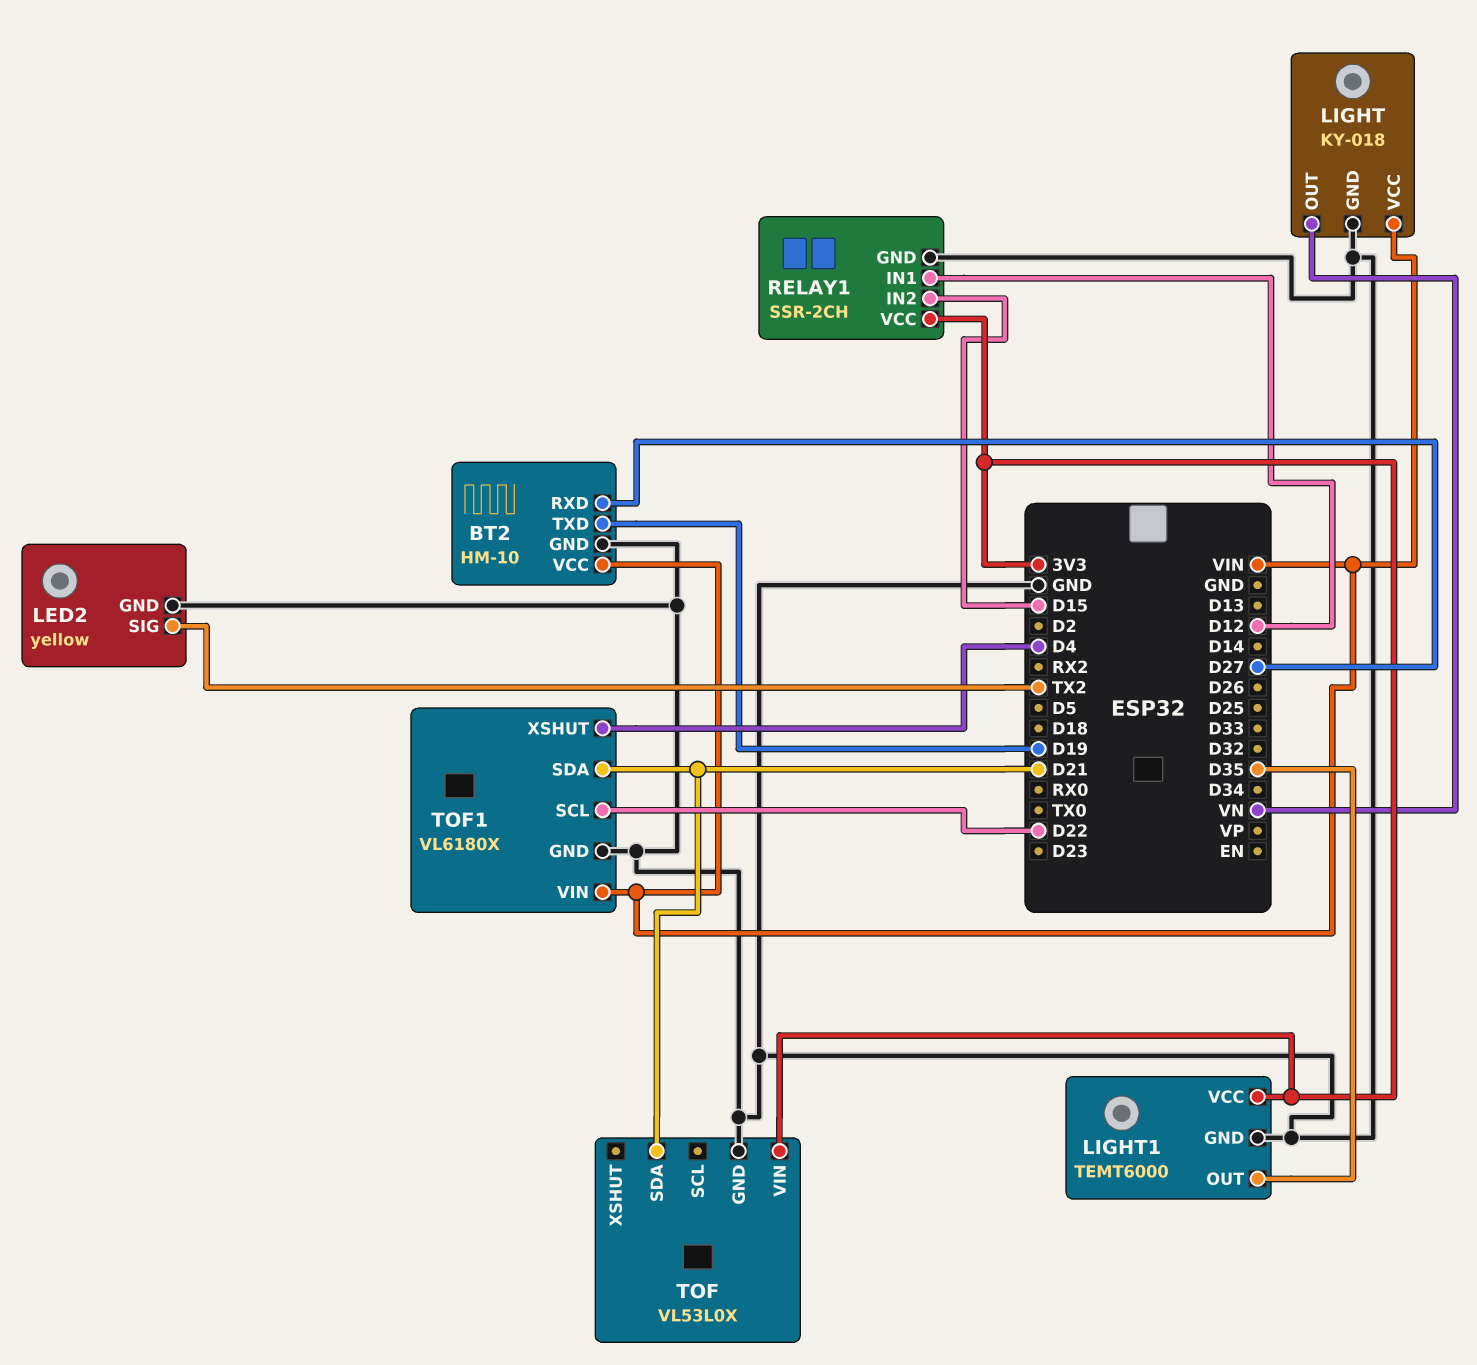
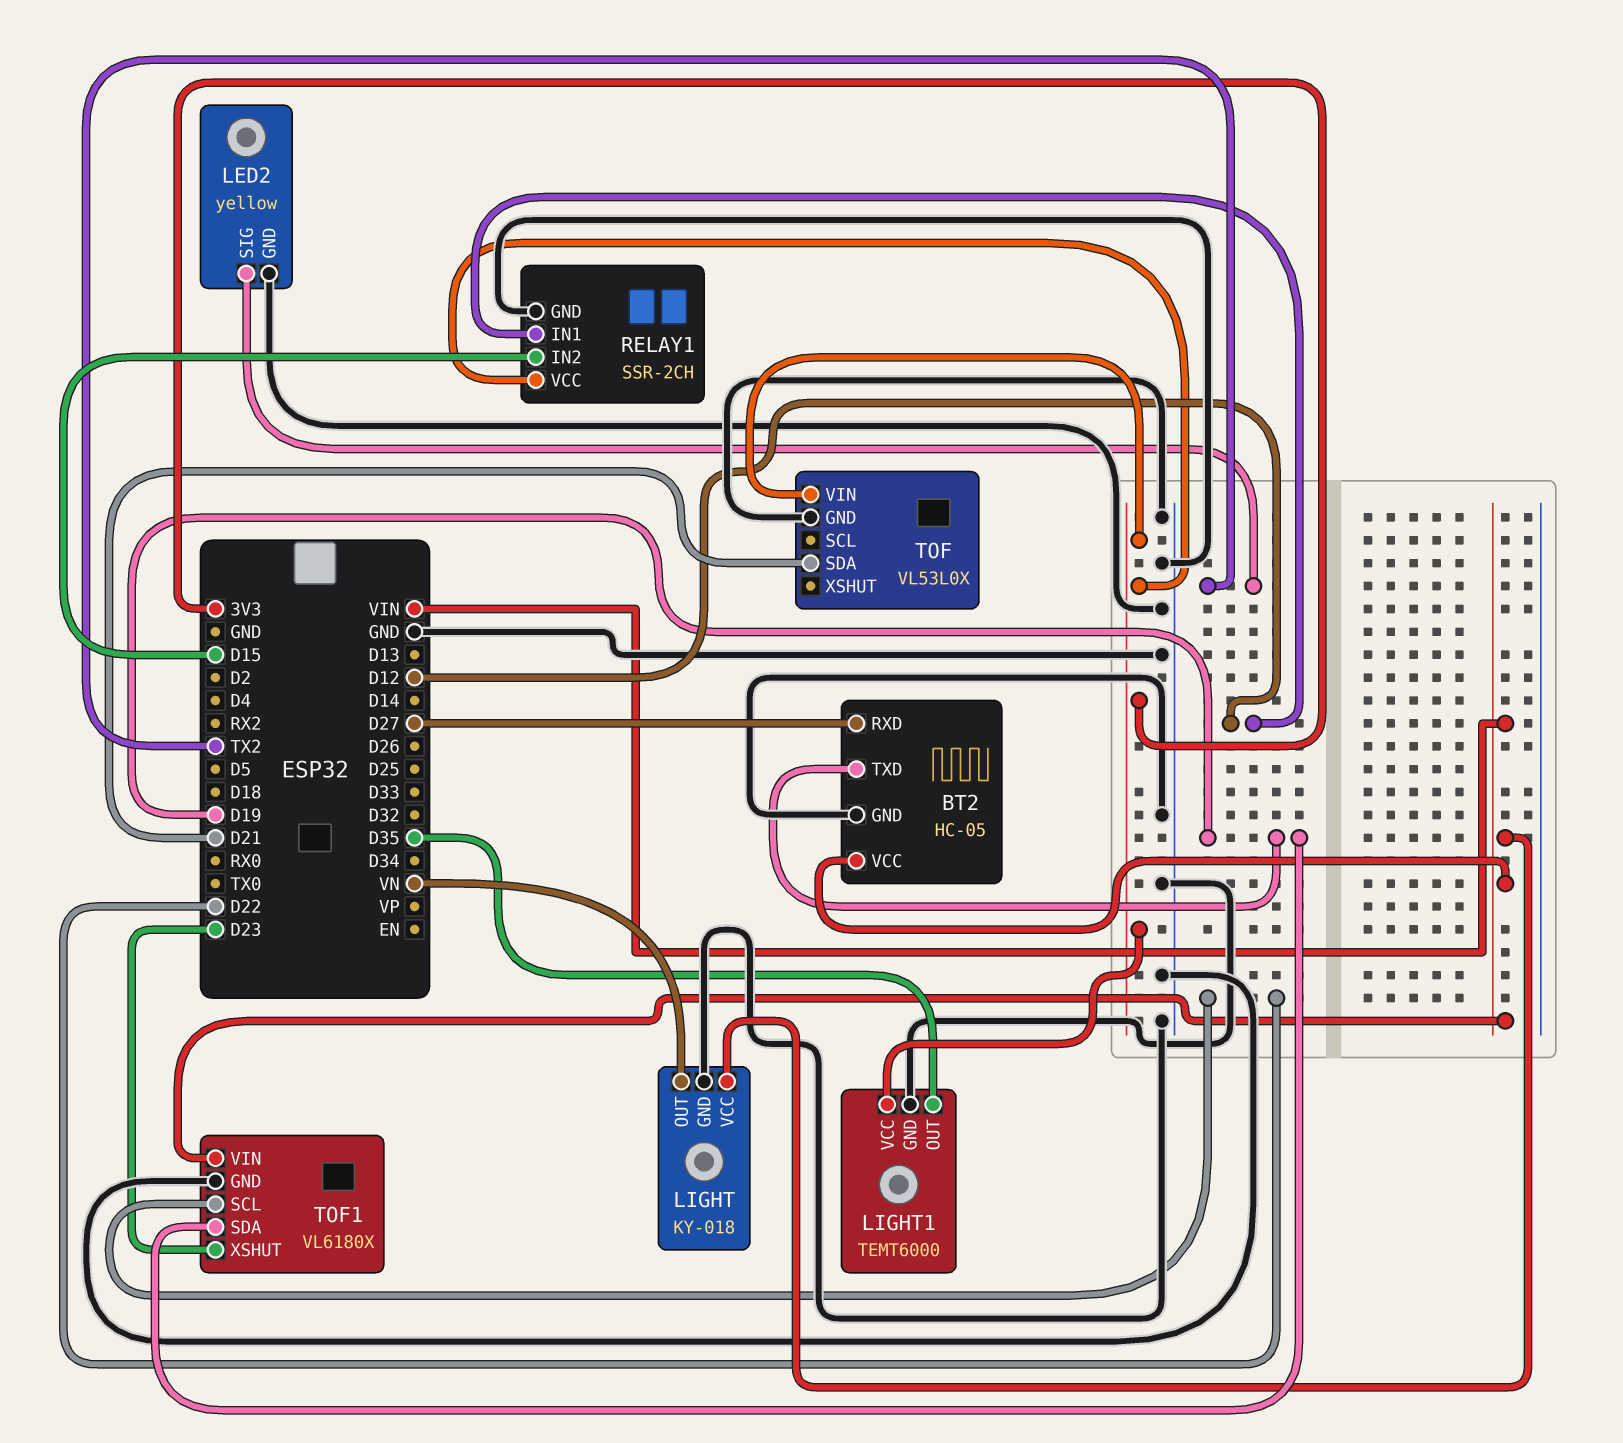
BT2: HM-10 -> HC-05
TOF1 pin SDA: D21 -> D19
TOF1 pin XSHUT: D4 -> D23

